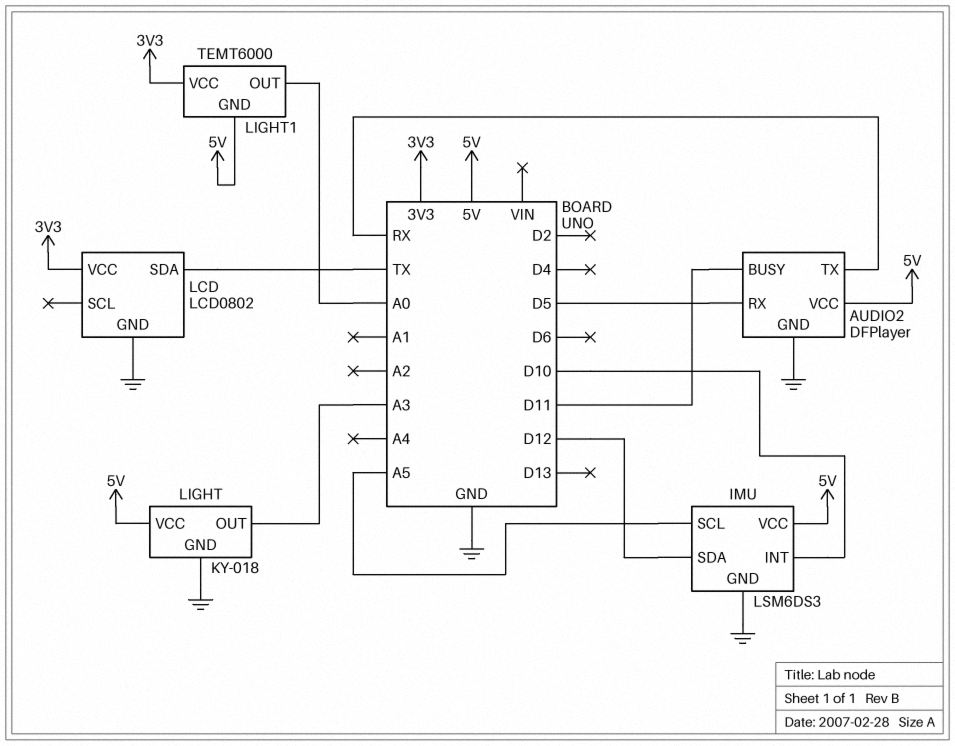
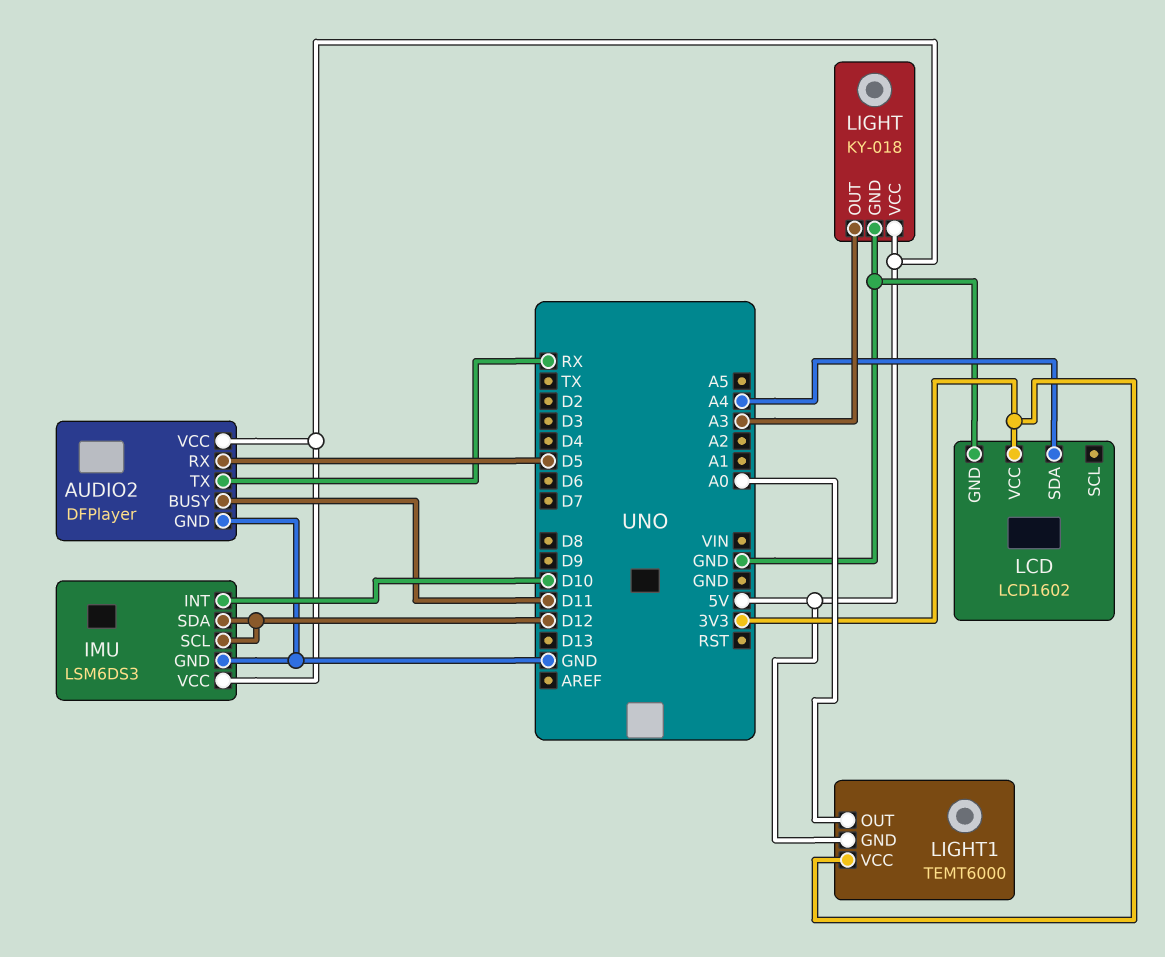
IMU pin SCL: A5 -> D12
LCD: LCD0802 -> LCD1602
LCD pin SDA: TX -> A4

